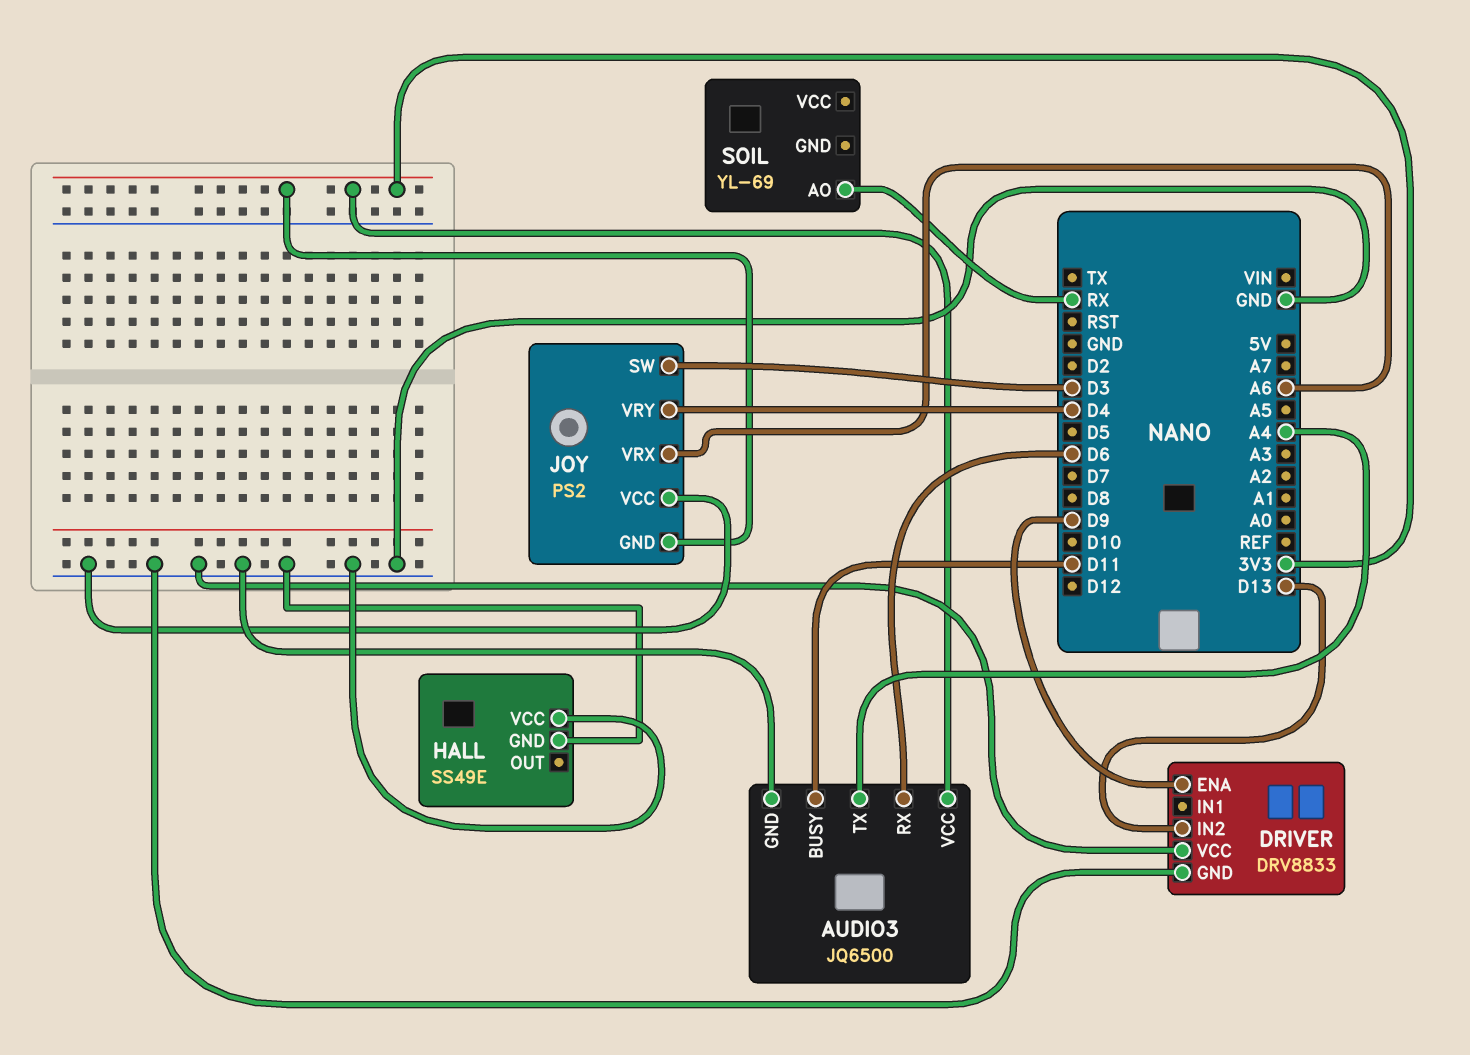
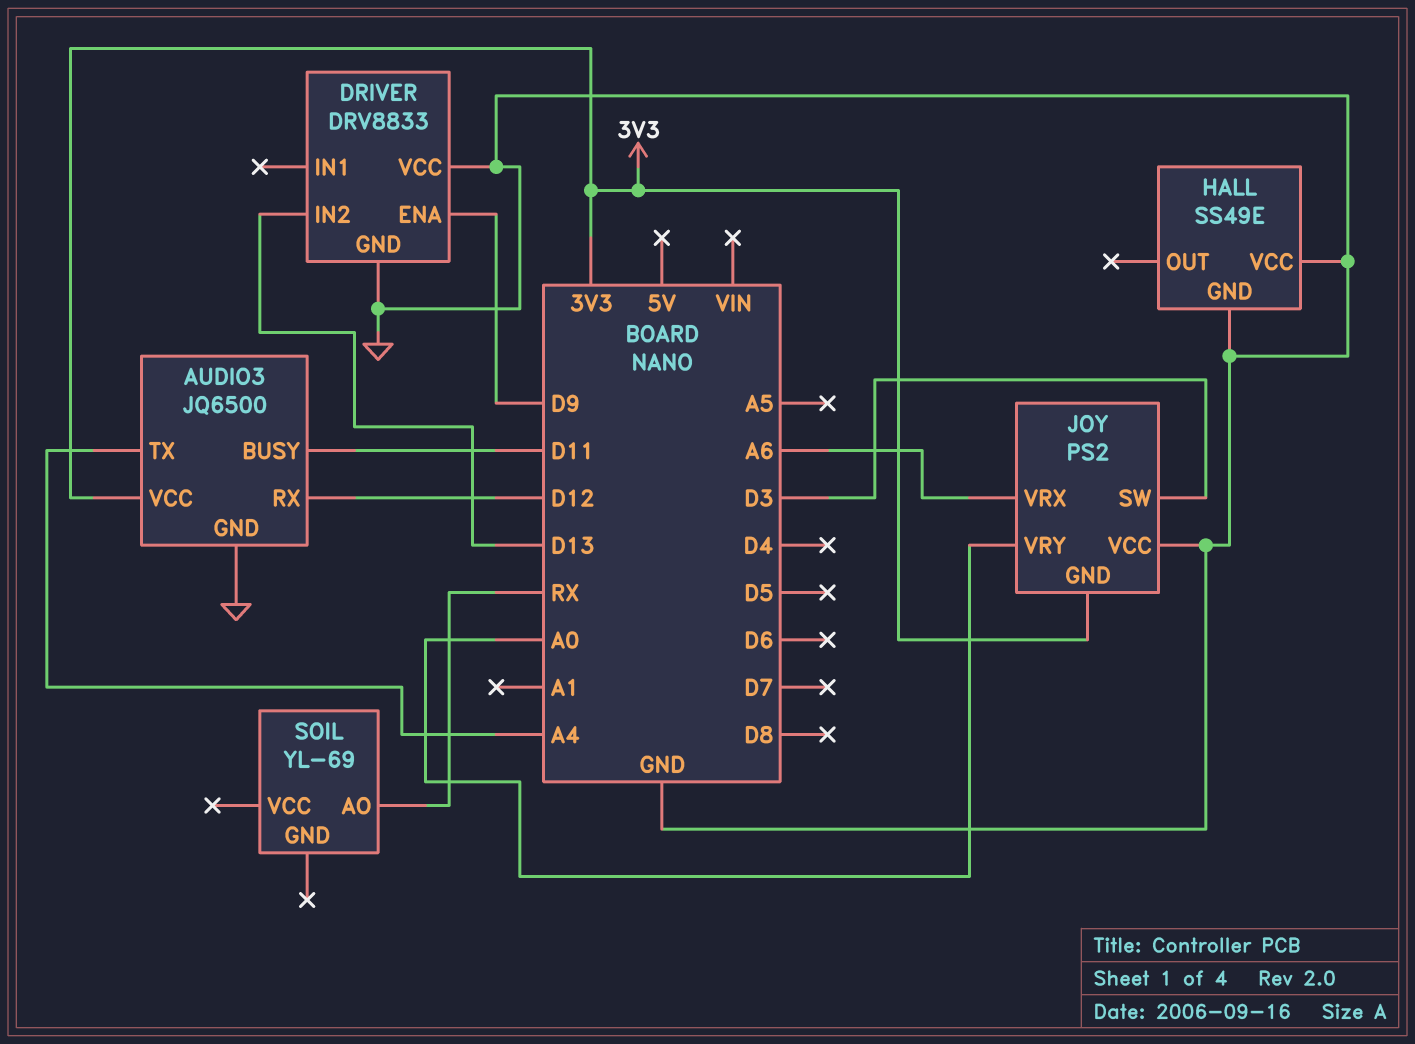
AUDIO3 pin RX: D6 -> D12
JOY pin VRY: D4 -> A0

